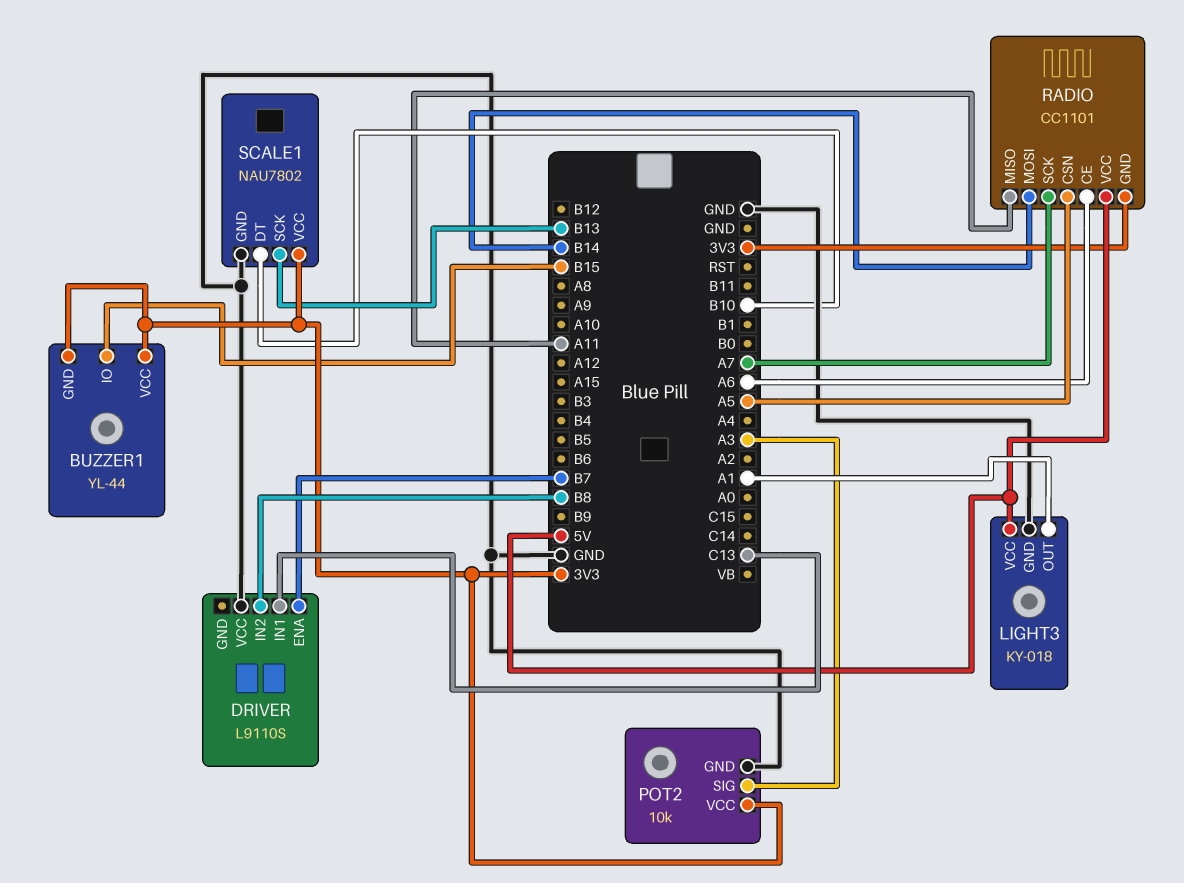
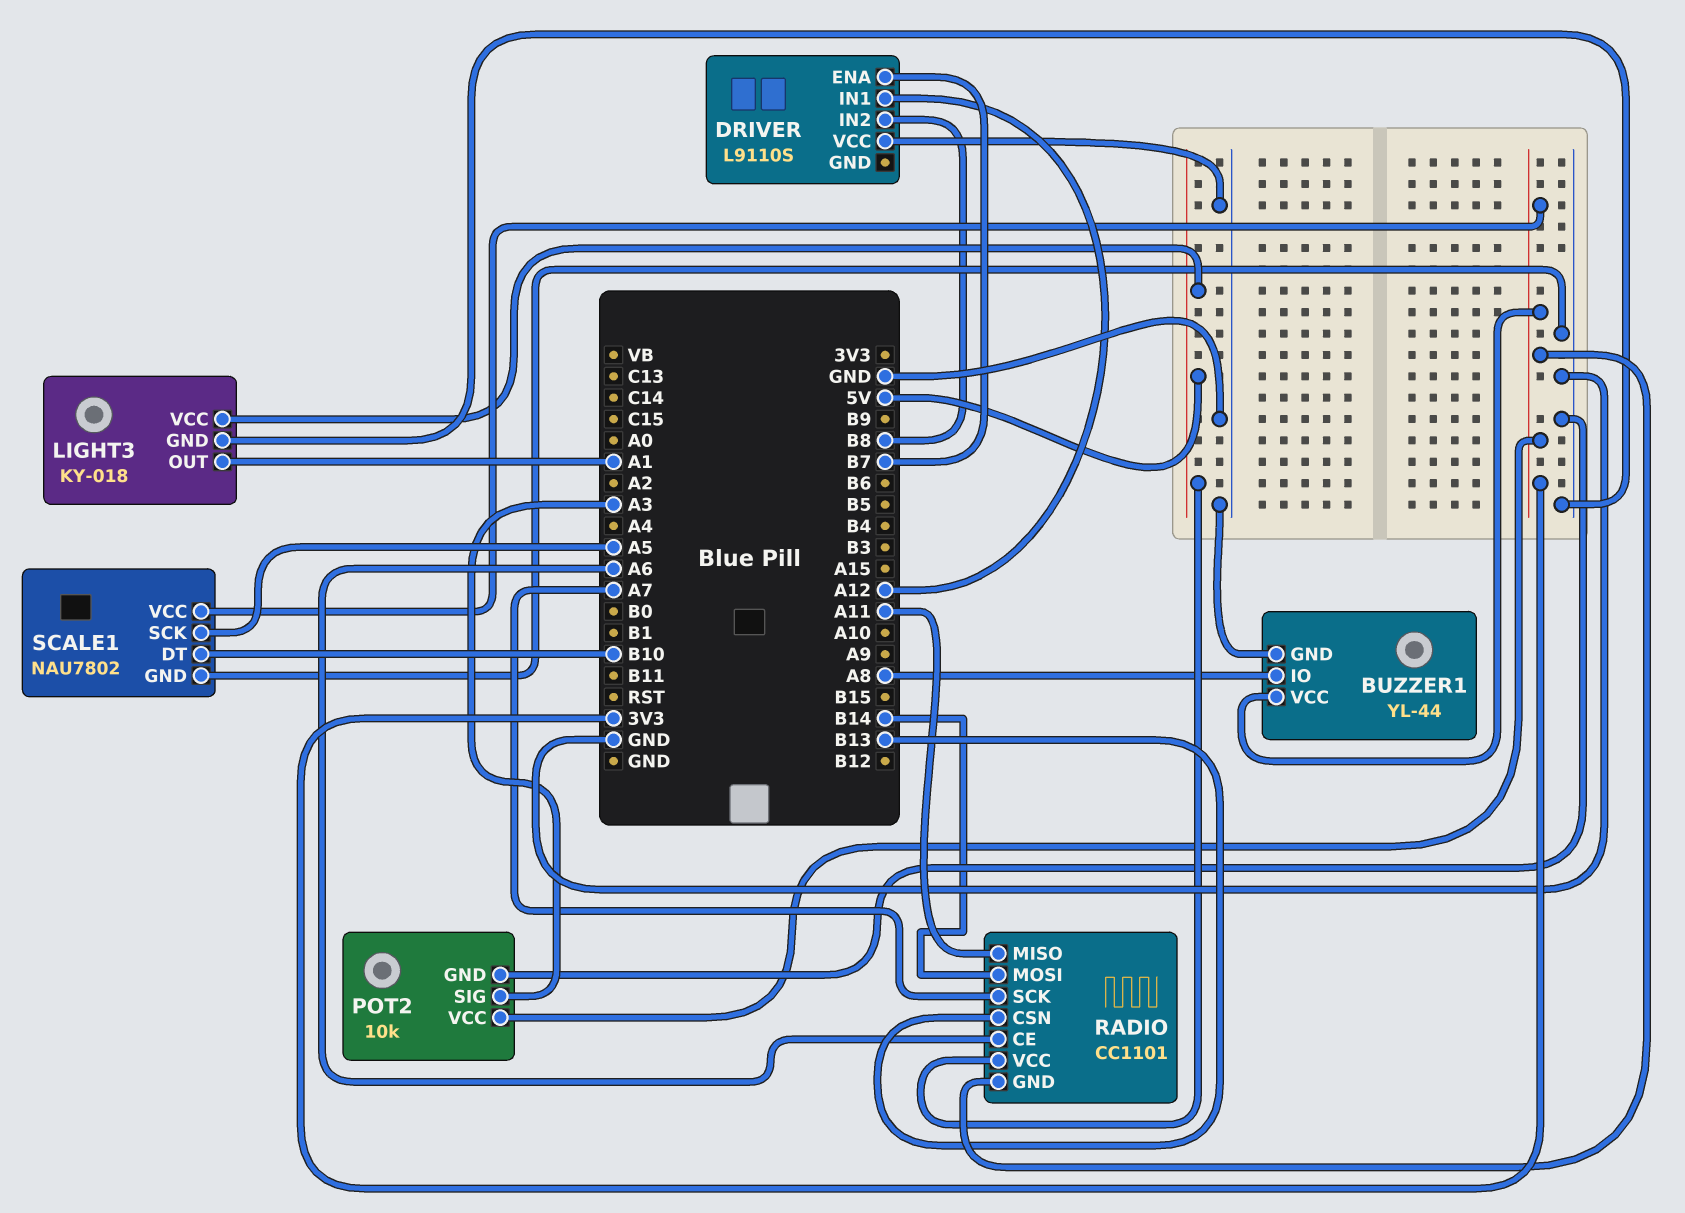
BUZZER1 pin GND: 3V3 -> GND
BUZZER1 pin IO: B15 -> A8
DRIVER pin IN1: C13 -> A12
RADIO pin CSN: A5 -> B13
SCALE1 pin SCK: B13 -> A5

